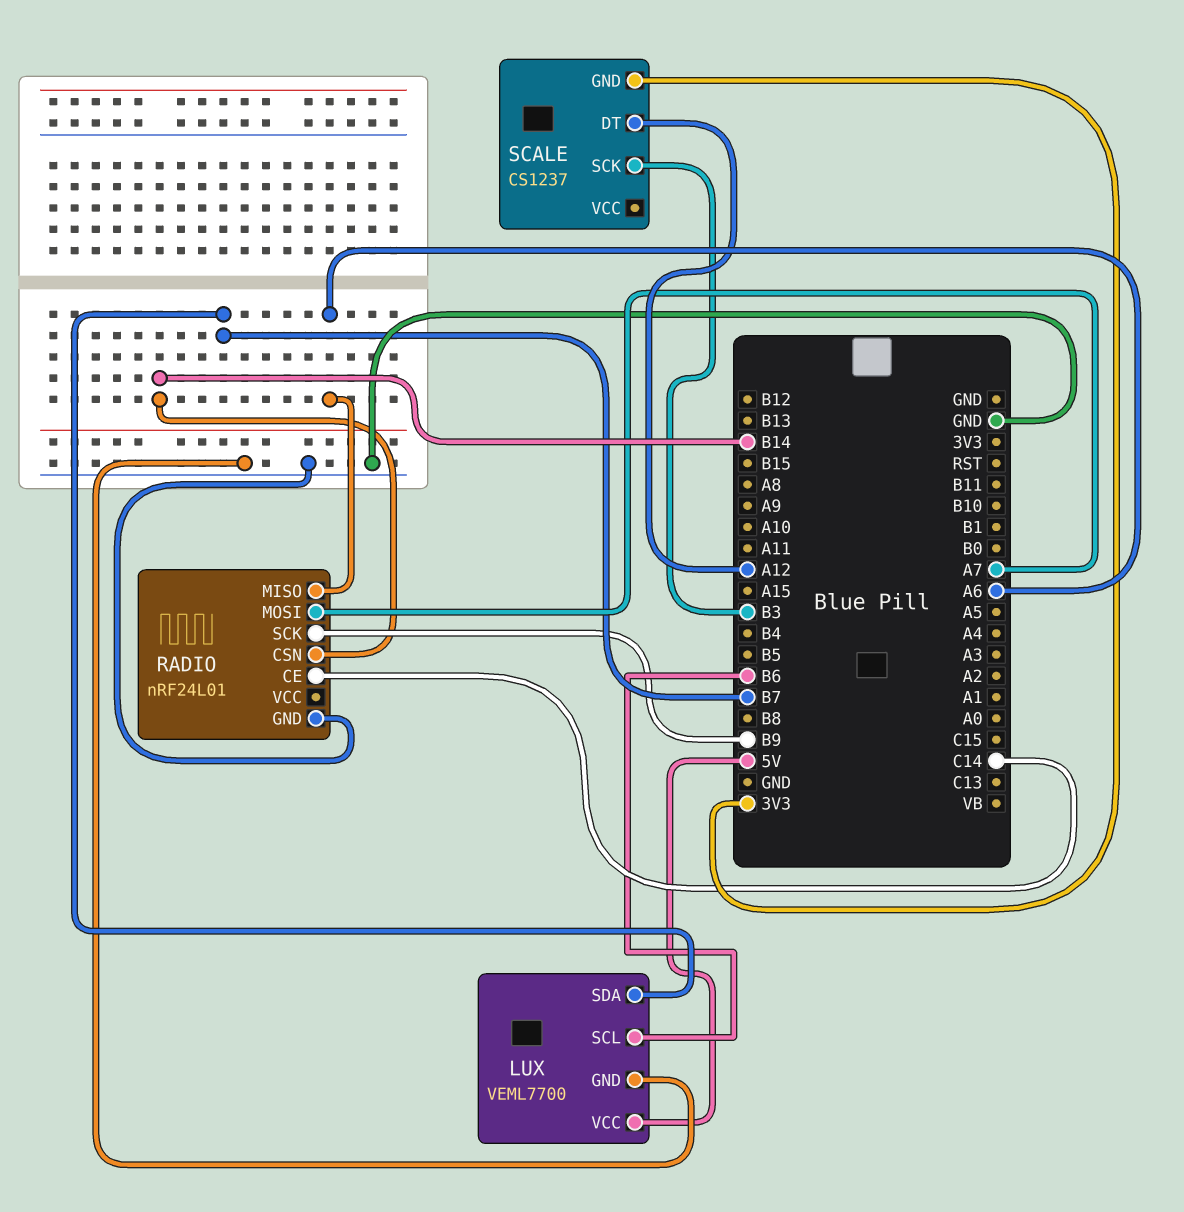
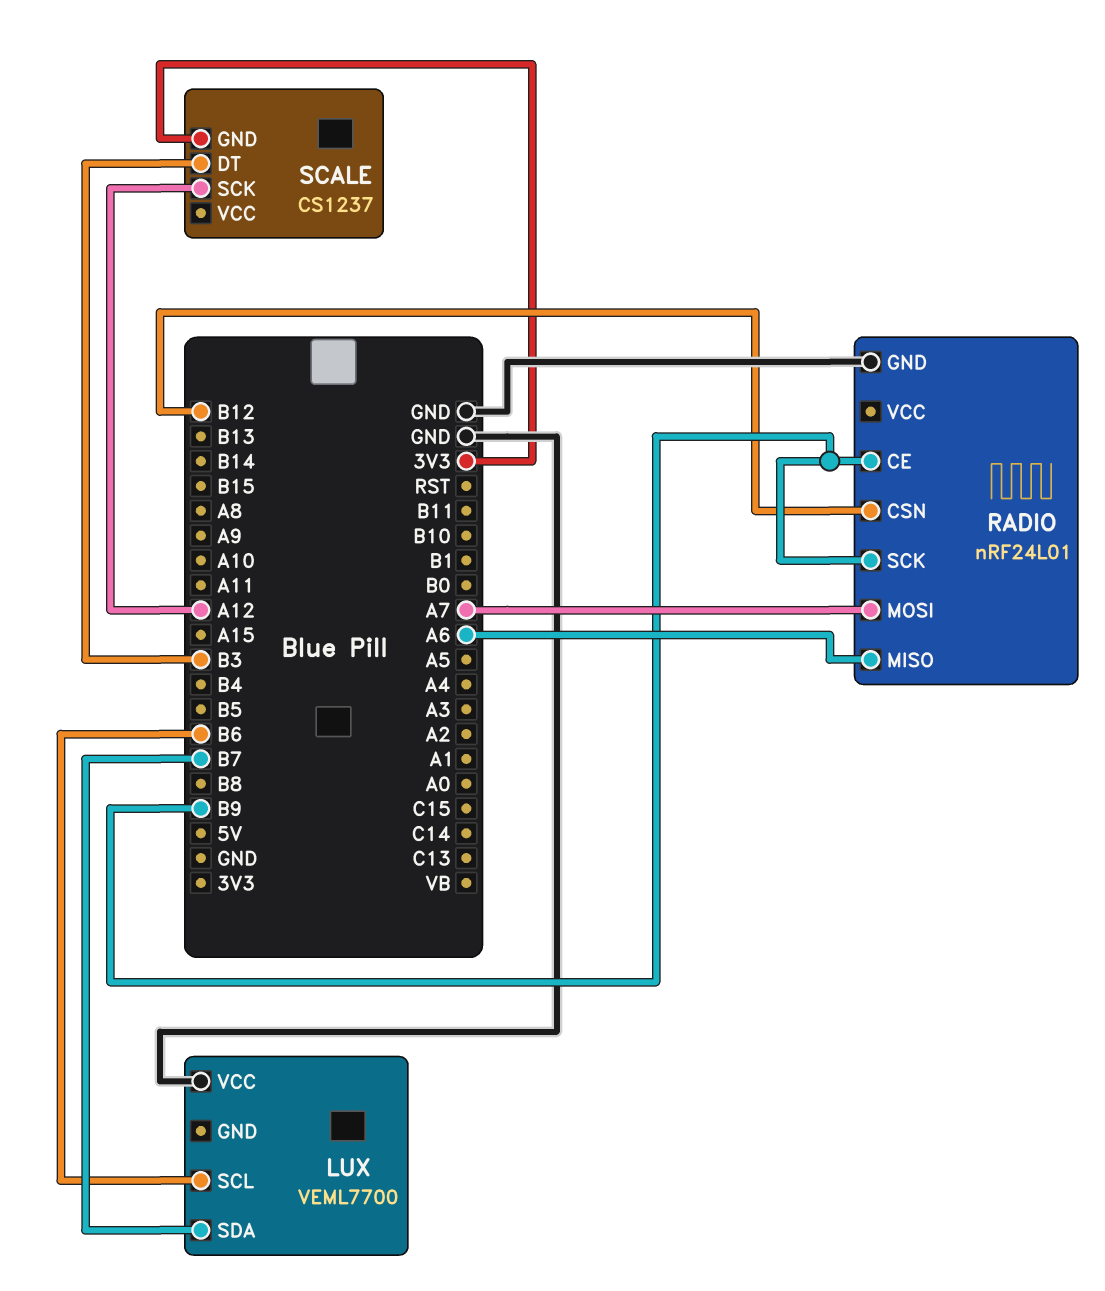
LUX pin GND: GND -> none
LUX pin VCC: 5V -> GND
RADIO pin CE: C14 -> B9
RADIO pin CSN: B14 -> B12
SCALE pin DT: A12 -> B3
SCALE pin SCK: B3 -> A12

